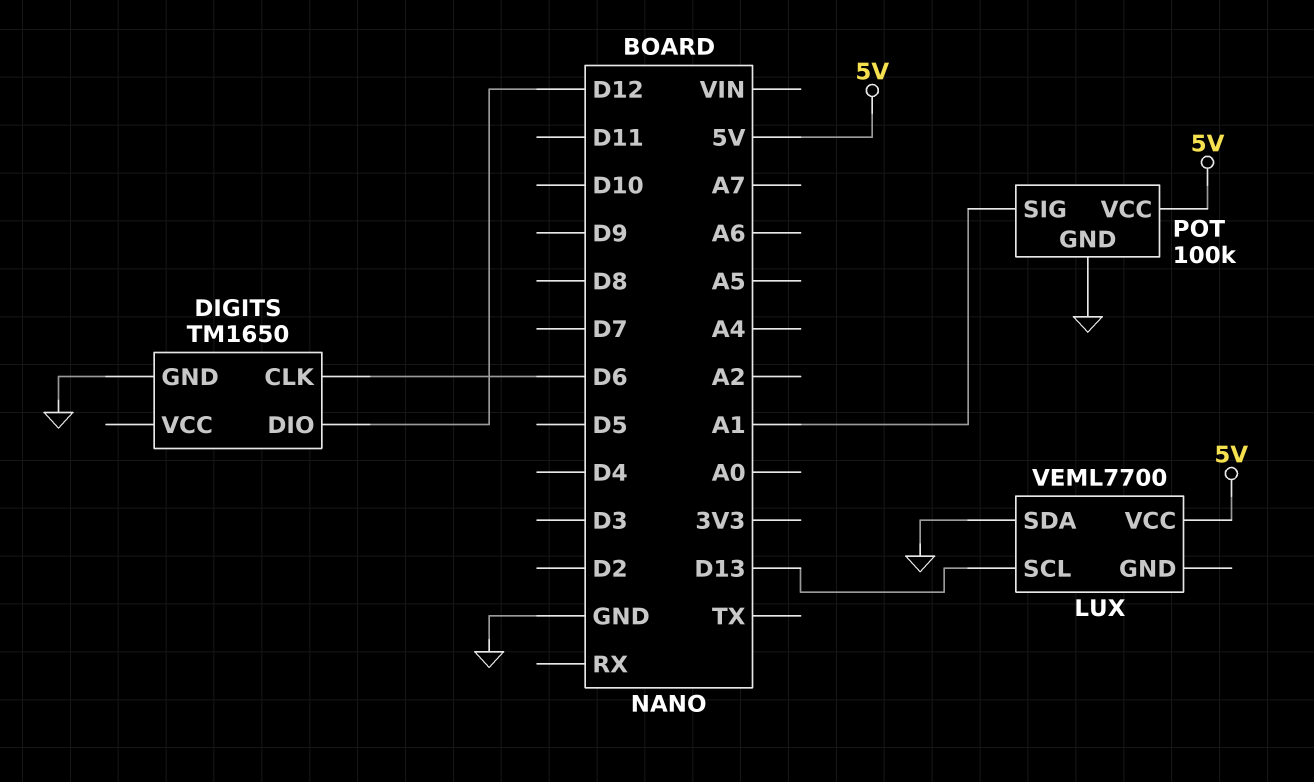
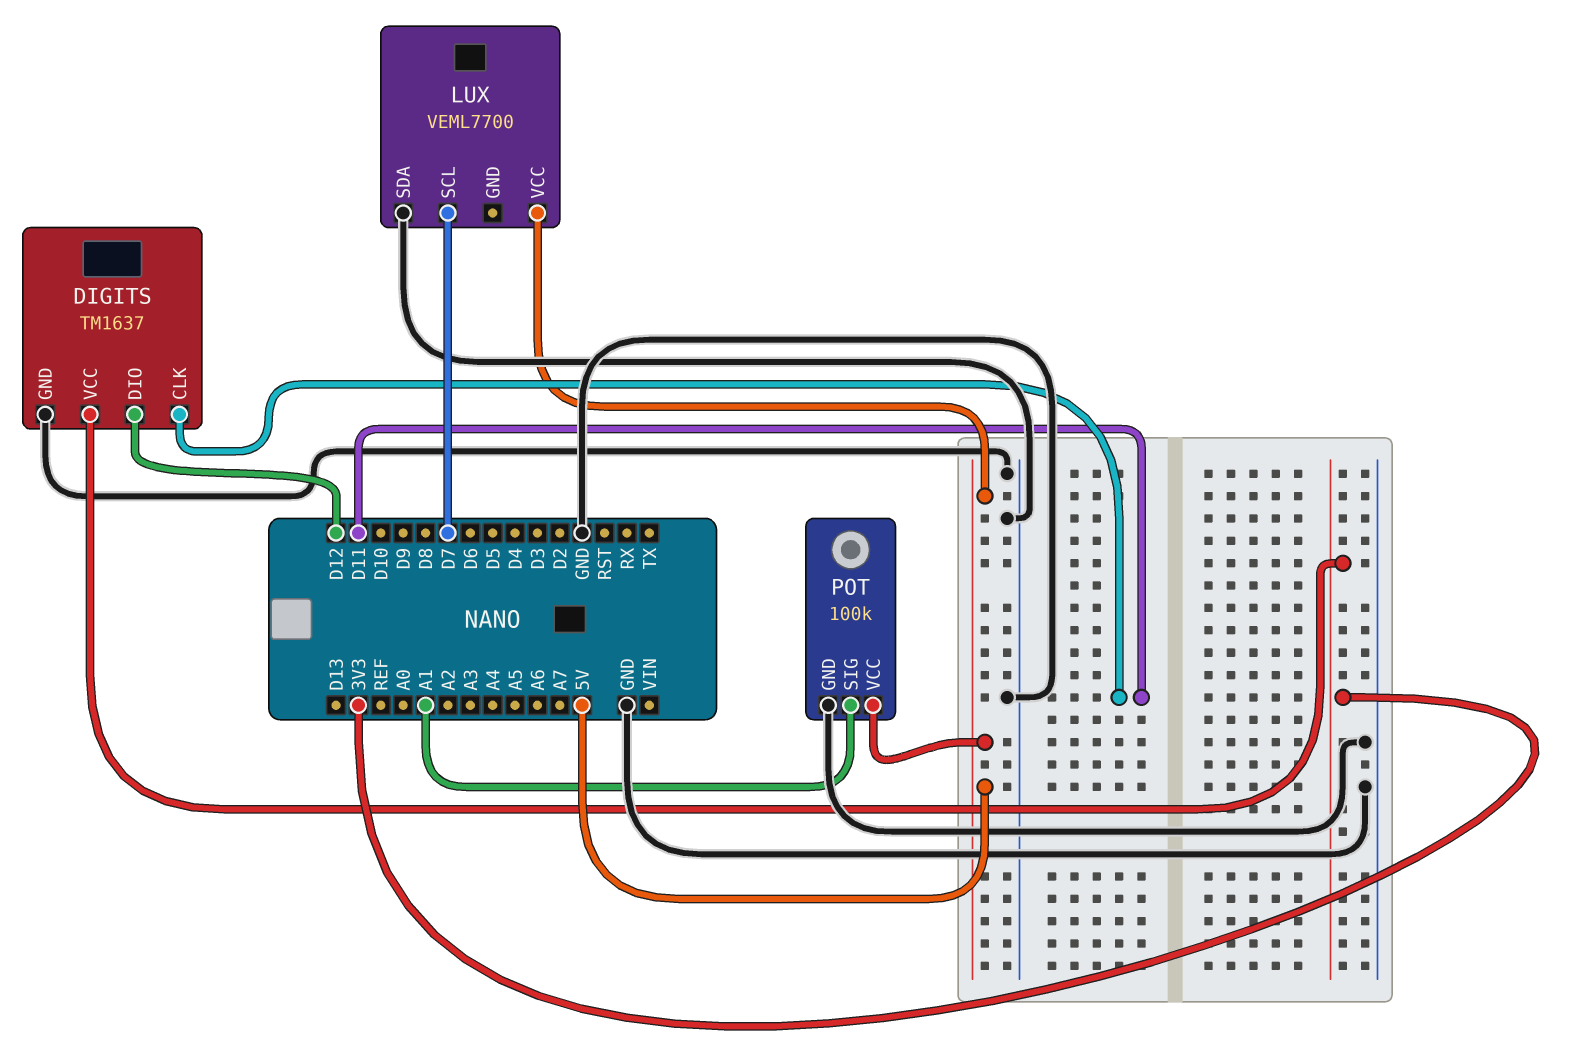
DIGITS: TM1650 -> TM1637
DIGITS pin CLK: D6 -> D11
DIGITS pin VCC: none -> 3V3
LUX pin SCL: D13 -> D7

